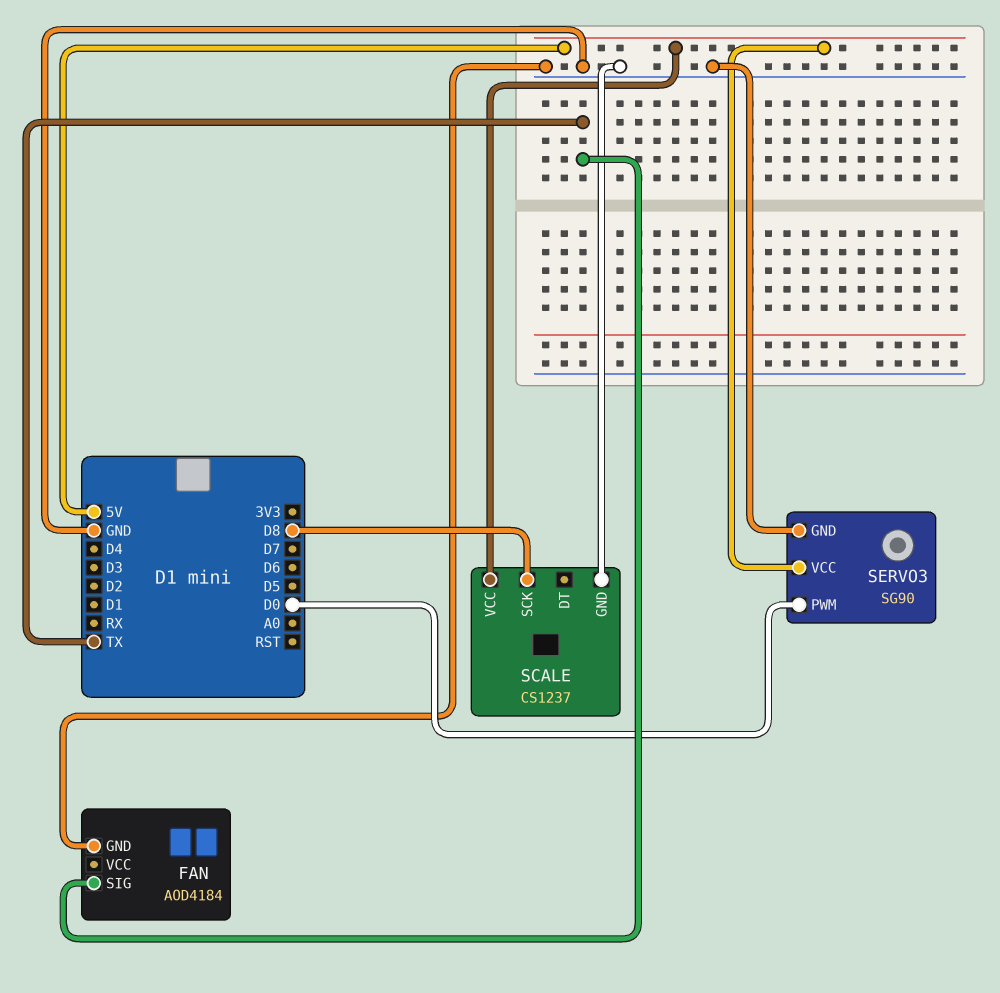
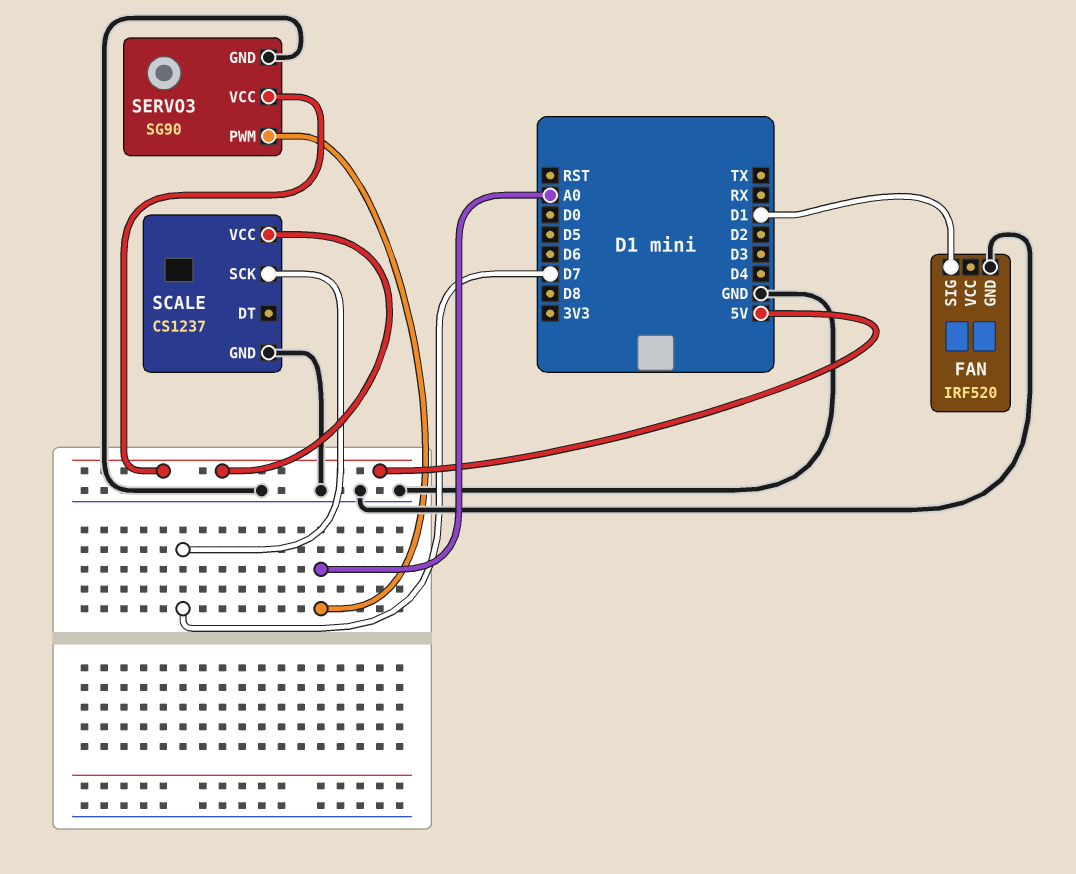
FAN: AOD4184 -> IRF520
FAN pin SIG: TX -> D1
SCALE pin SCK: D8 -> D7
SERVO3 pin PWM: D0 -> A0

